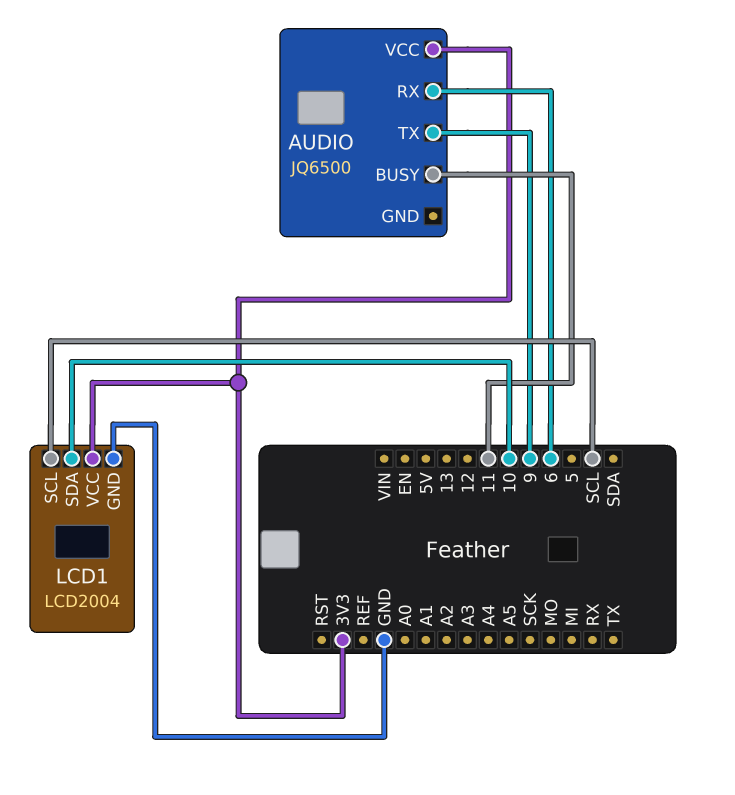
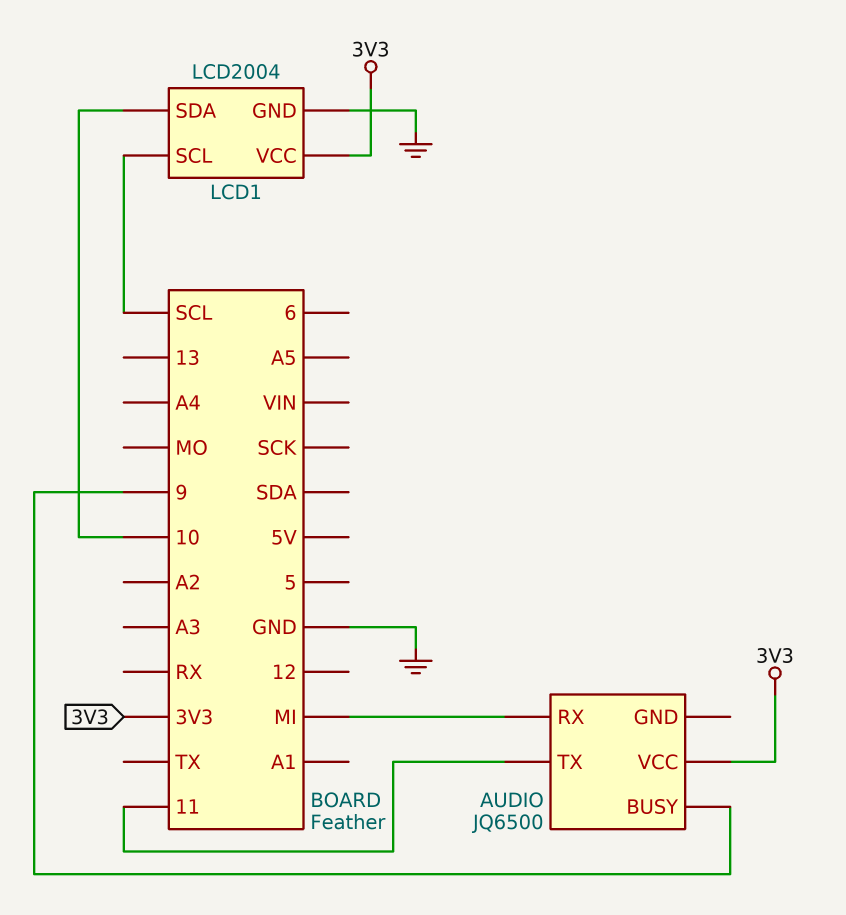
AUDIO pin BUSY: 11 -> 9
AUDIO pin RX: 6 -> MI
AUDIO pin TX: 9 -> 11

